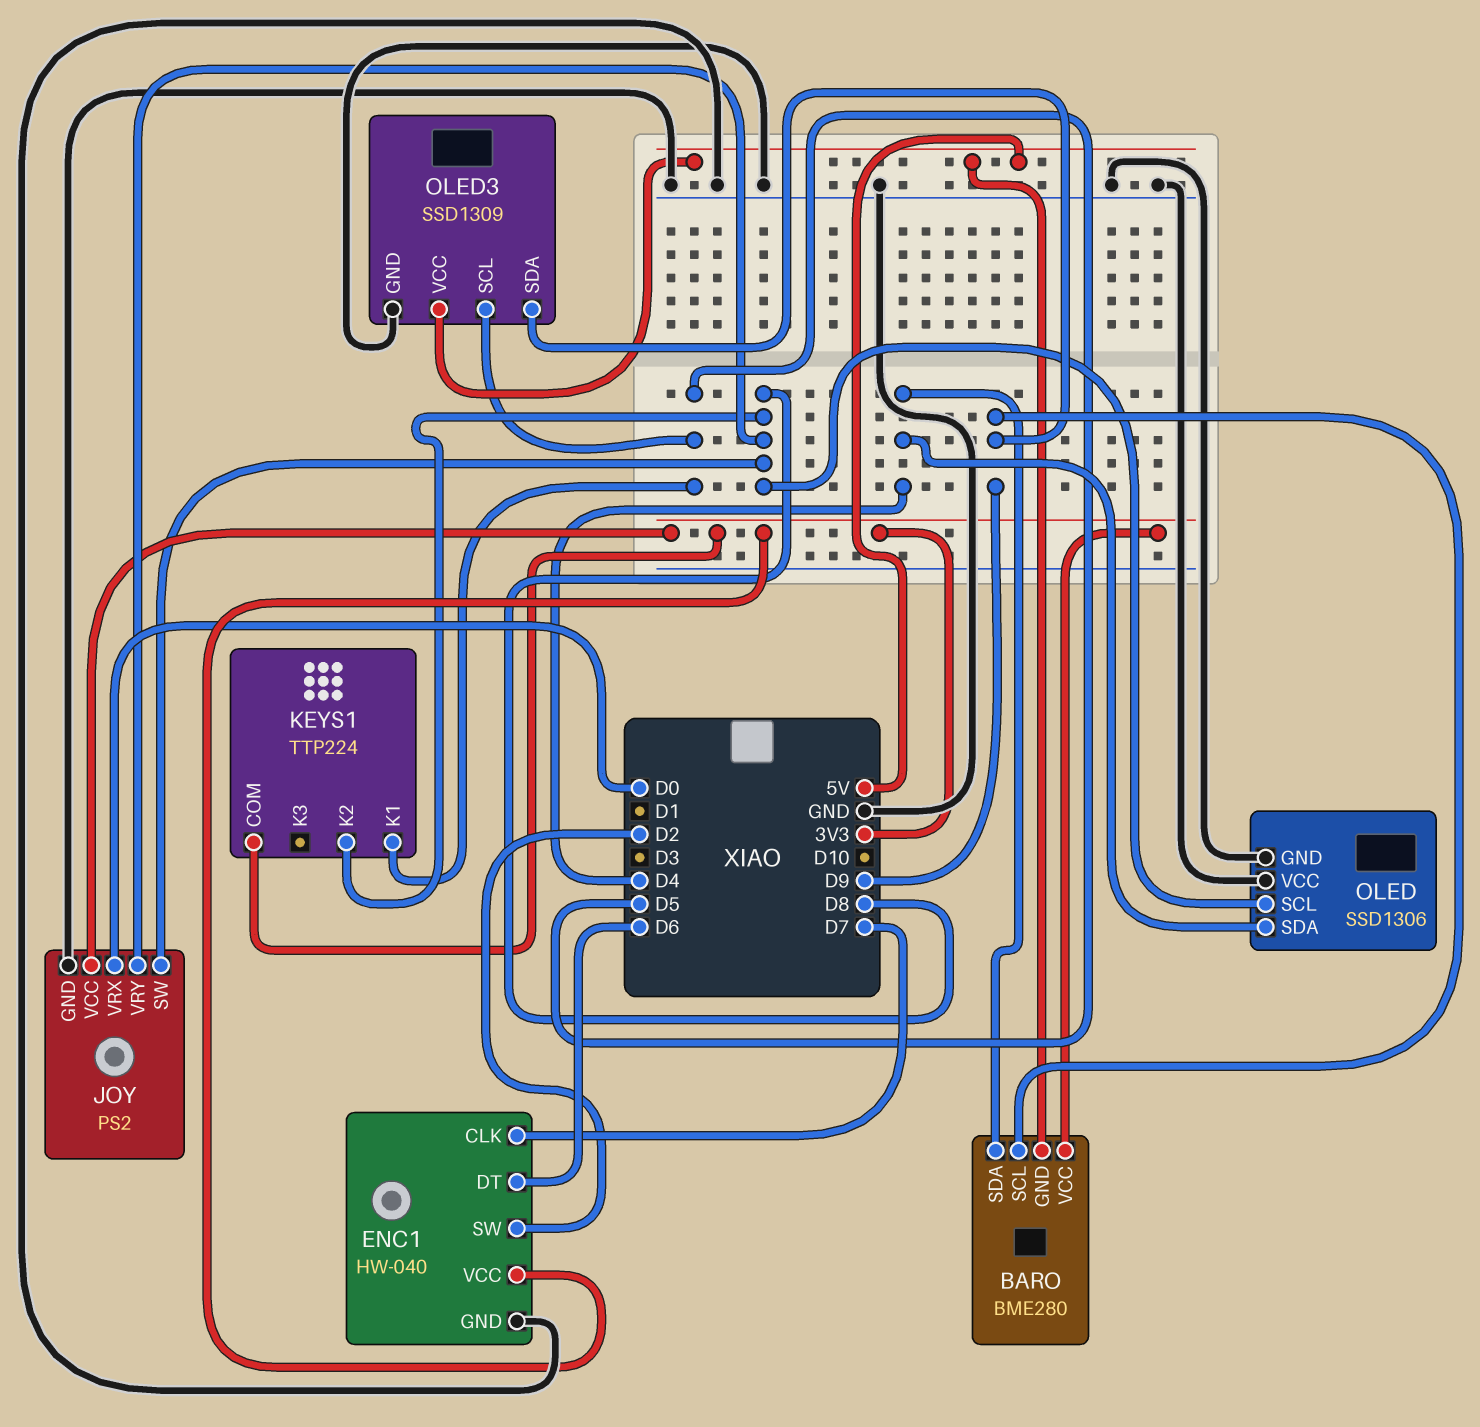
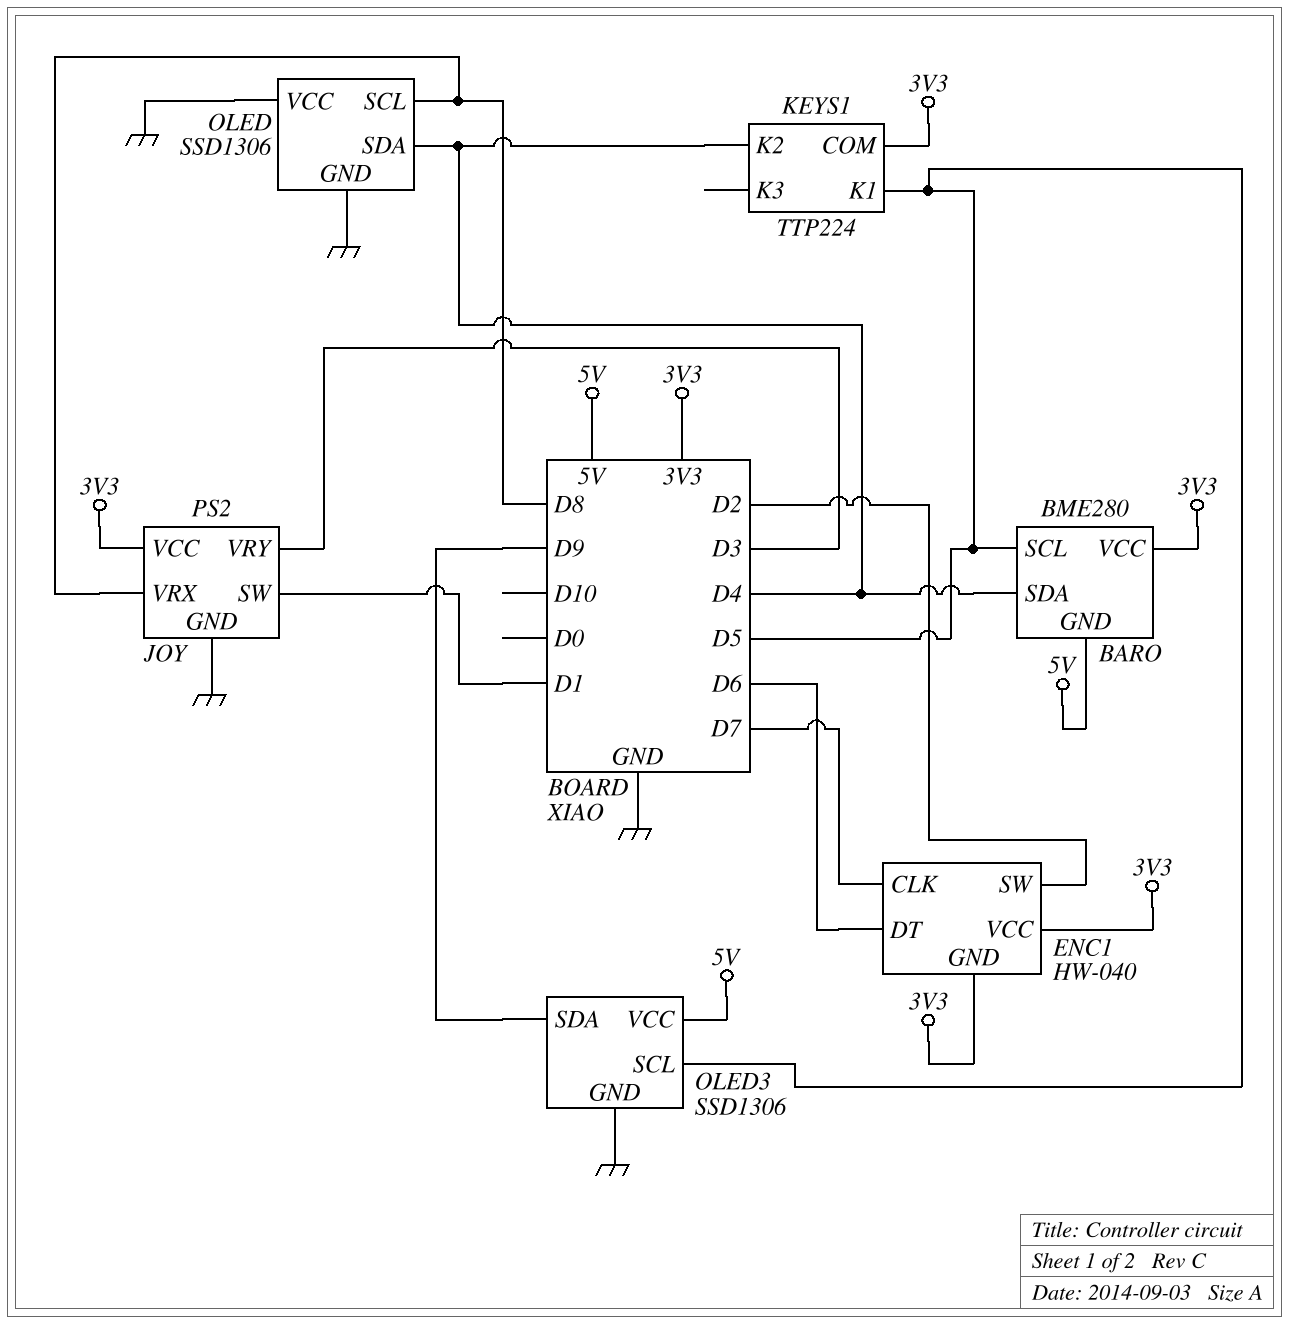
BARO pin SCL: D9 -> D5
ENC1 pin GND: GND -> 3V3
JOY pin SW: D8 -> D1
JOY pin VRX: D0 -> D8
JOY pin VRY: D8 -> D3
KEYS1 pin K2: D8 -> D4
OLED3: SSD1309 -> SSD1306

